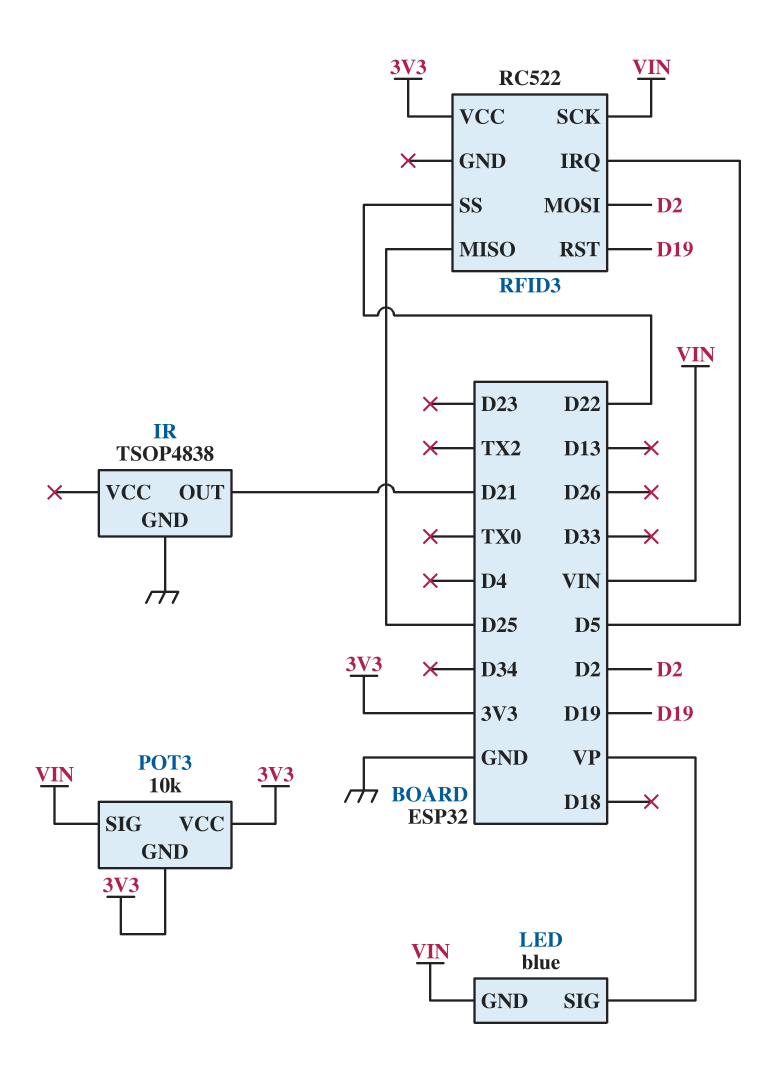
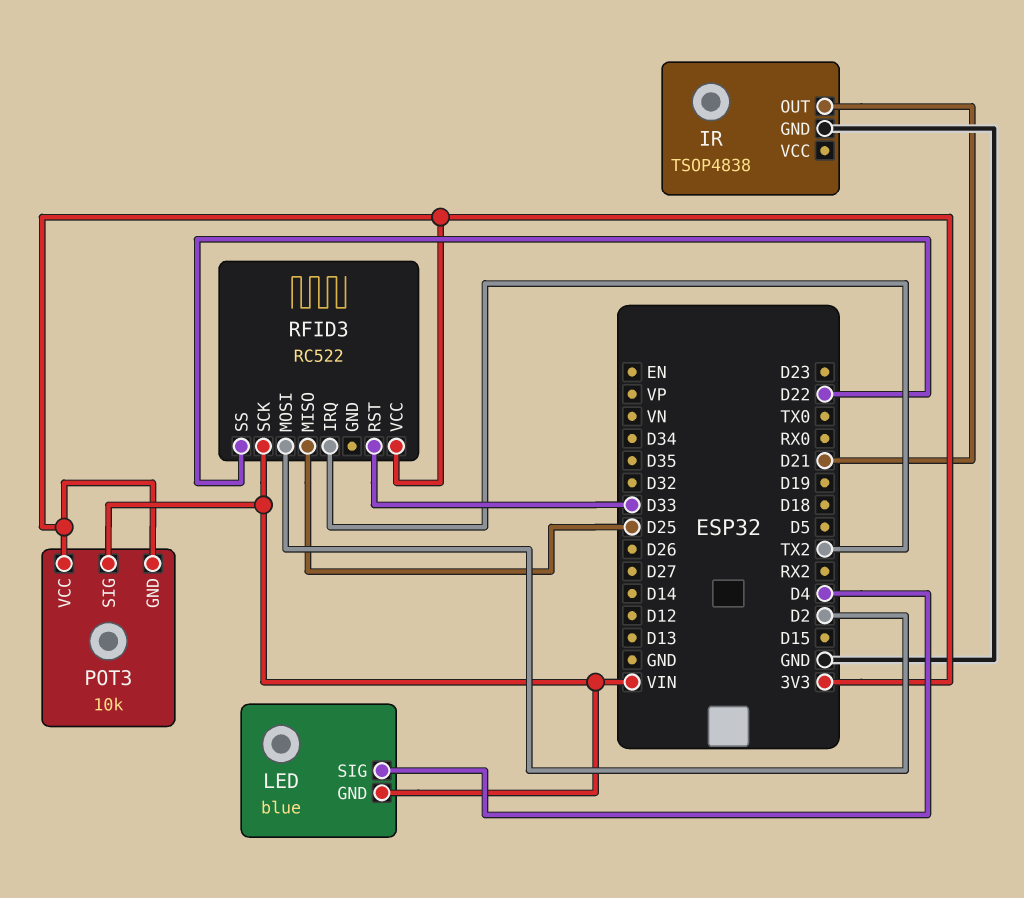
LED pin SIG: VP -> D4
RFID3 pin IRQ: D5 -> TX2
RFID3 pin RST: D19 -> D33

